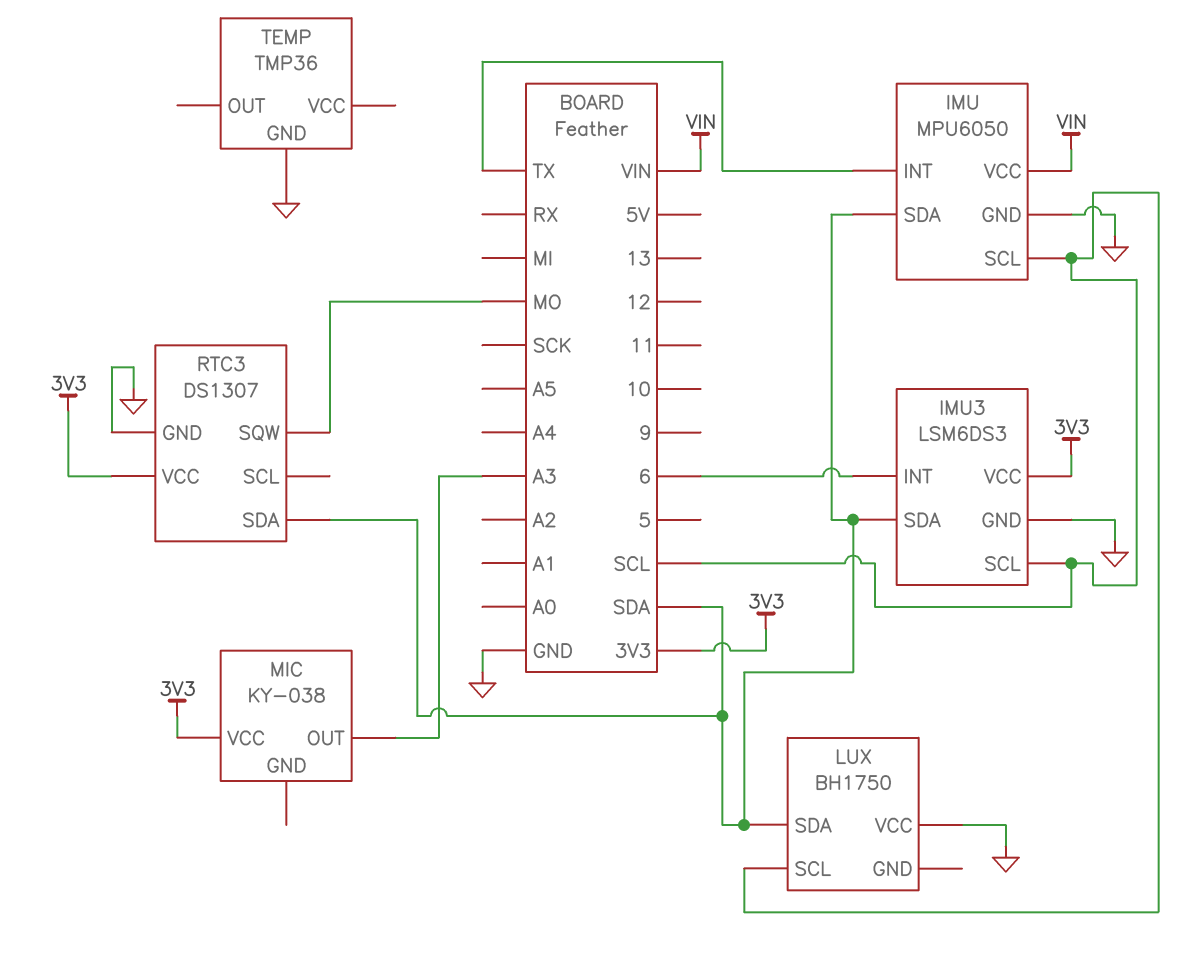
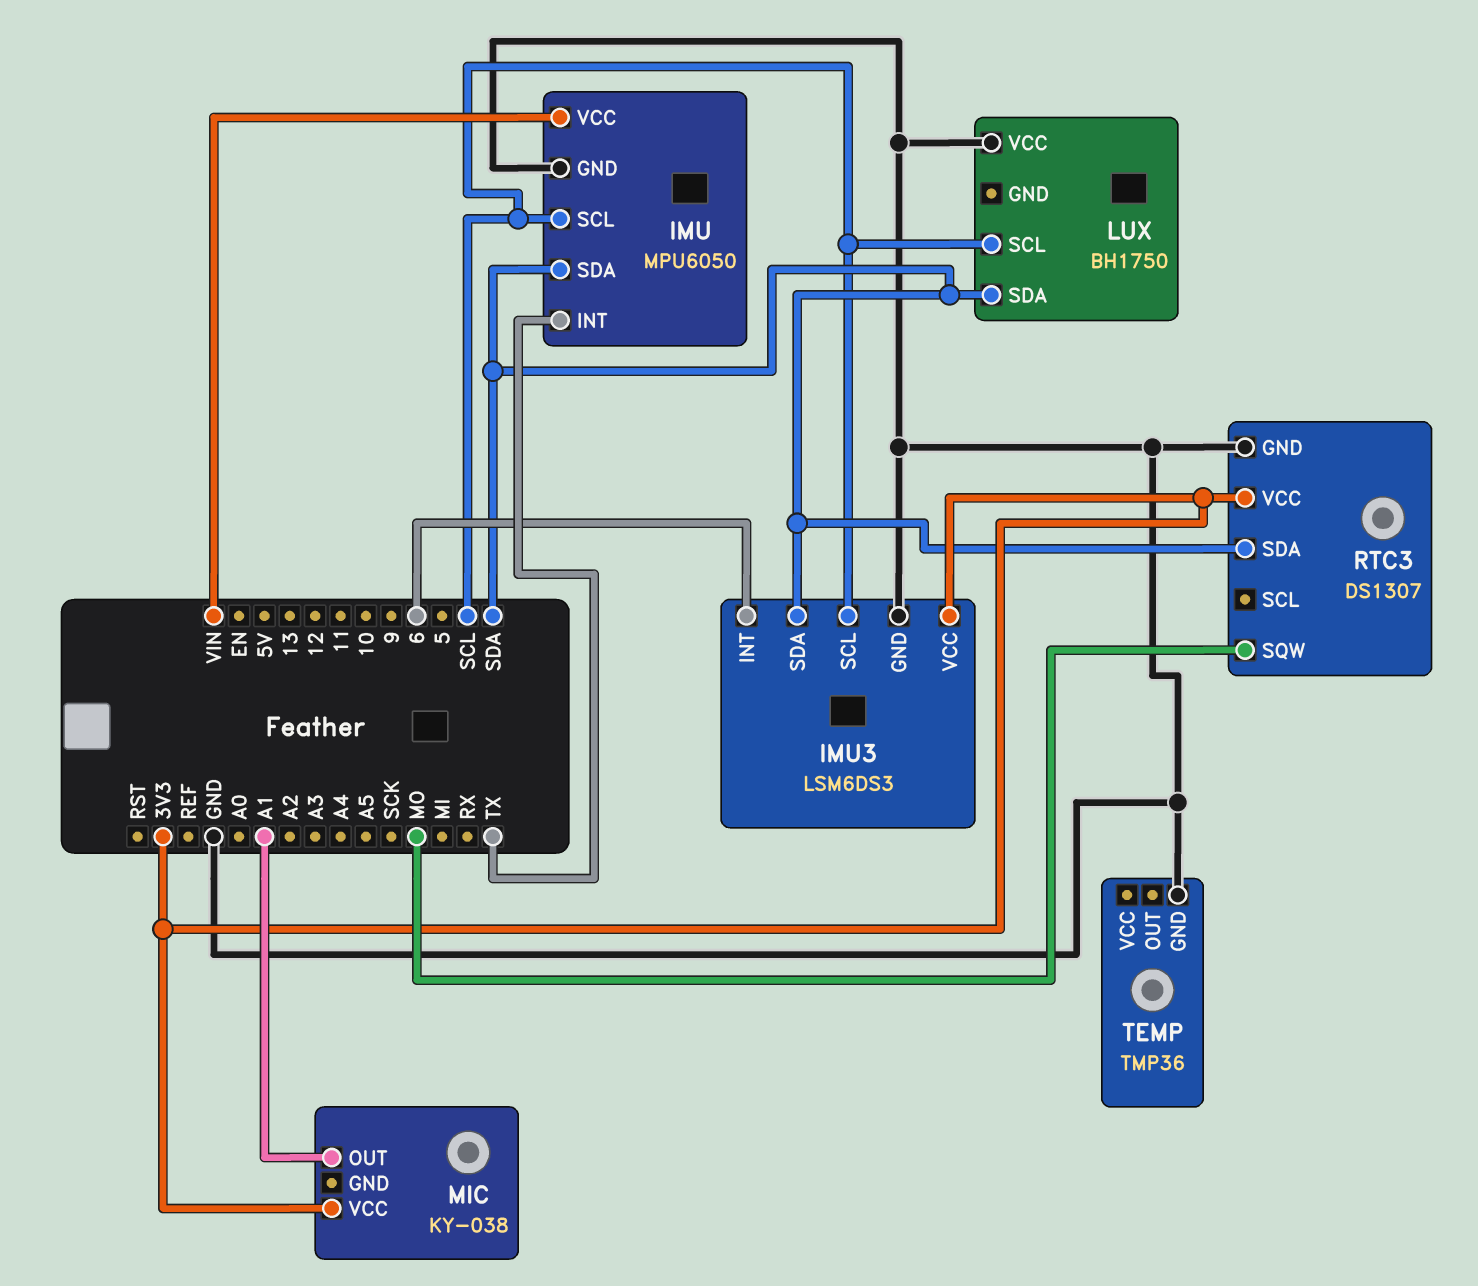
MIC pin OUT: A3 -> A1

